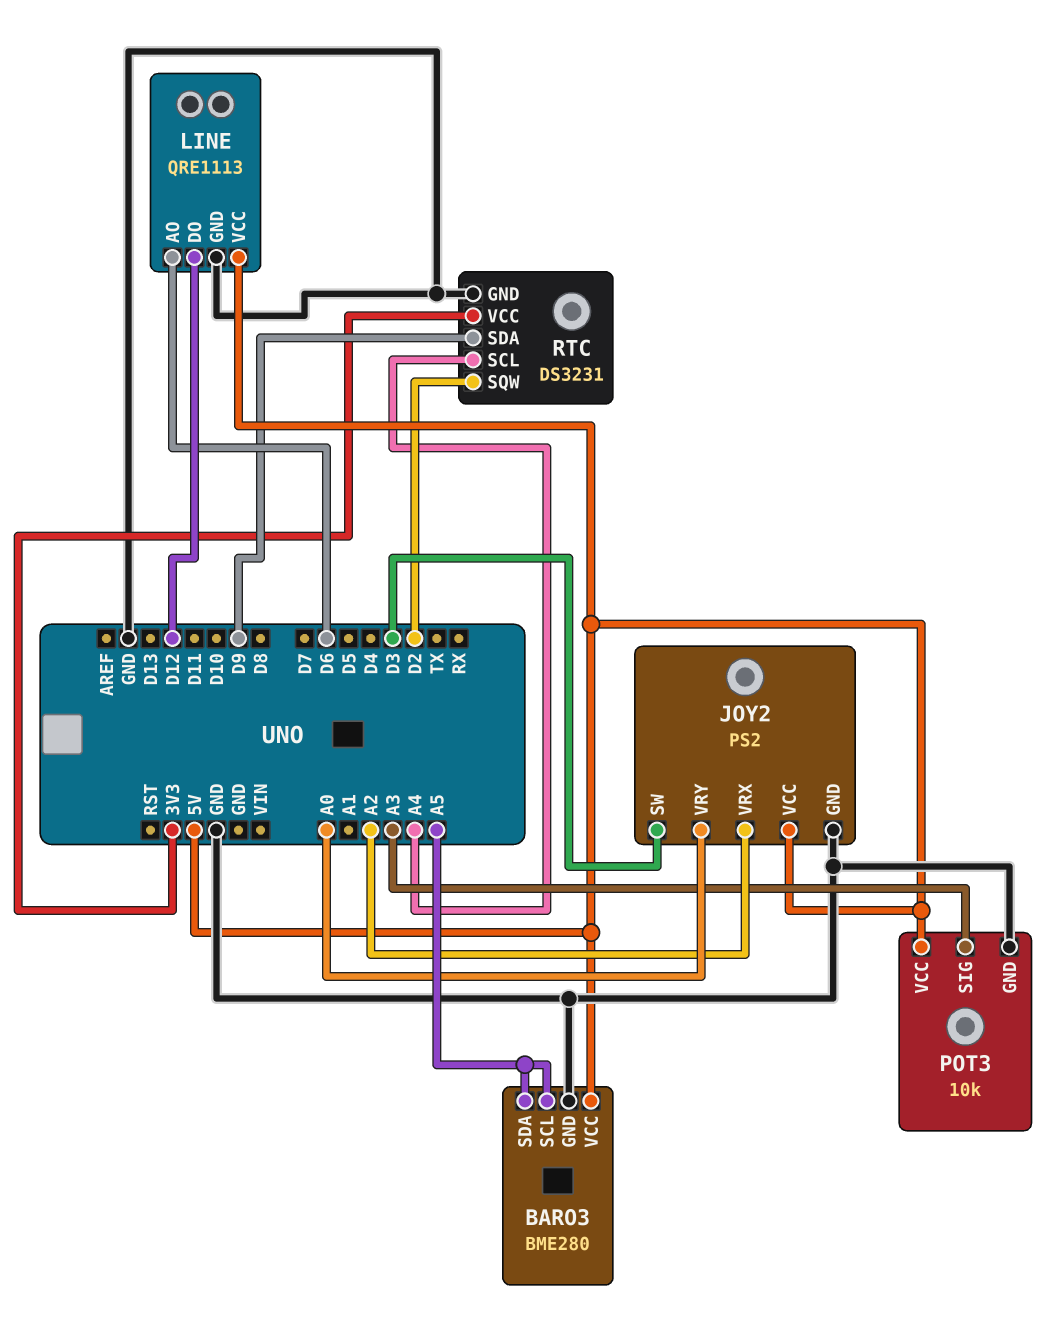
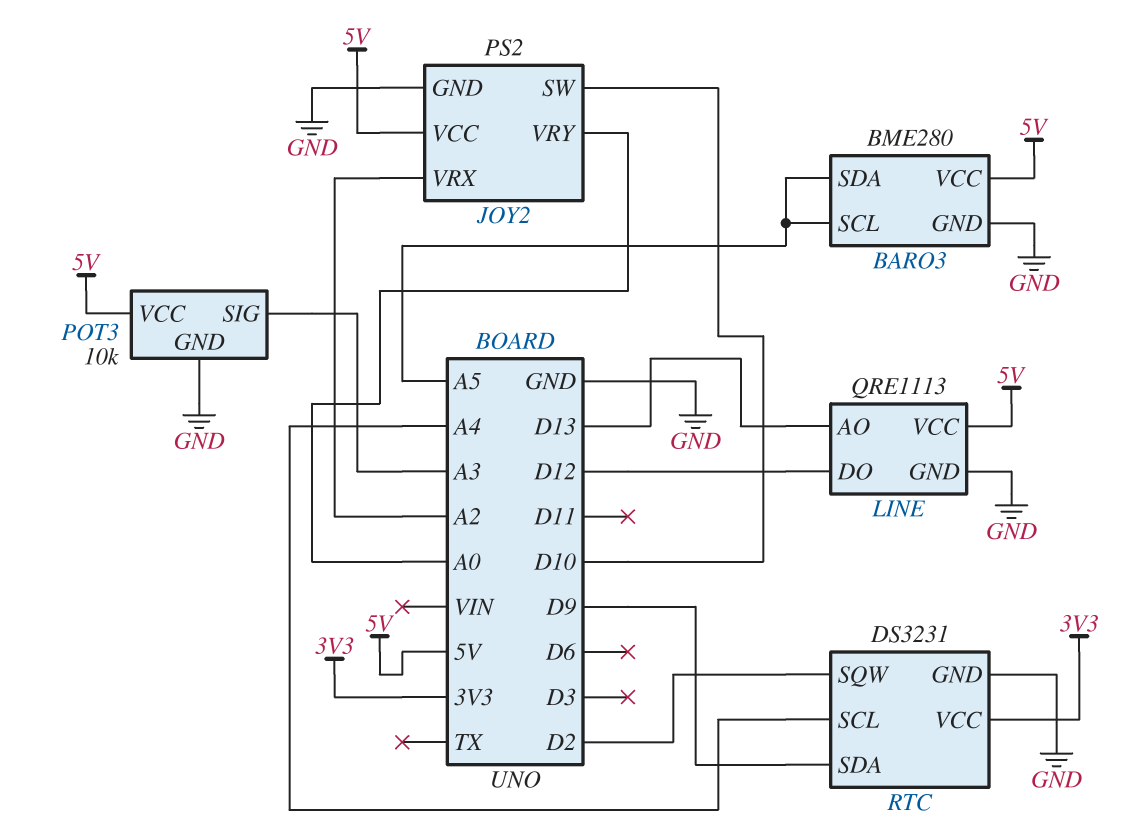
JOY2 pin SW: D3 -> D10
LINE pin AO: D6 -> D13

